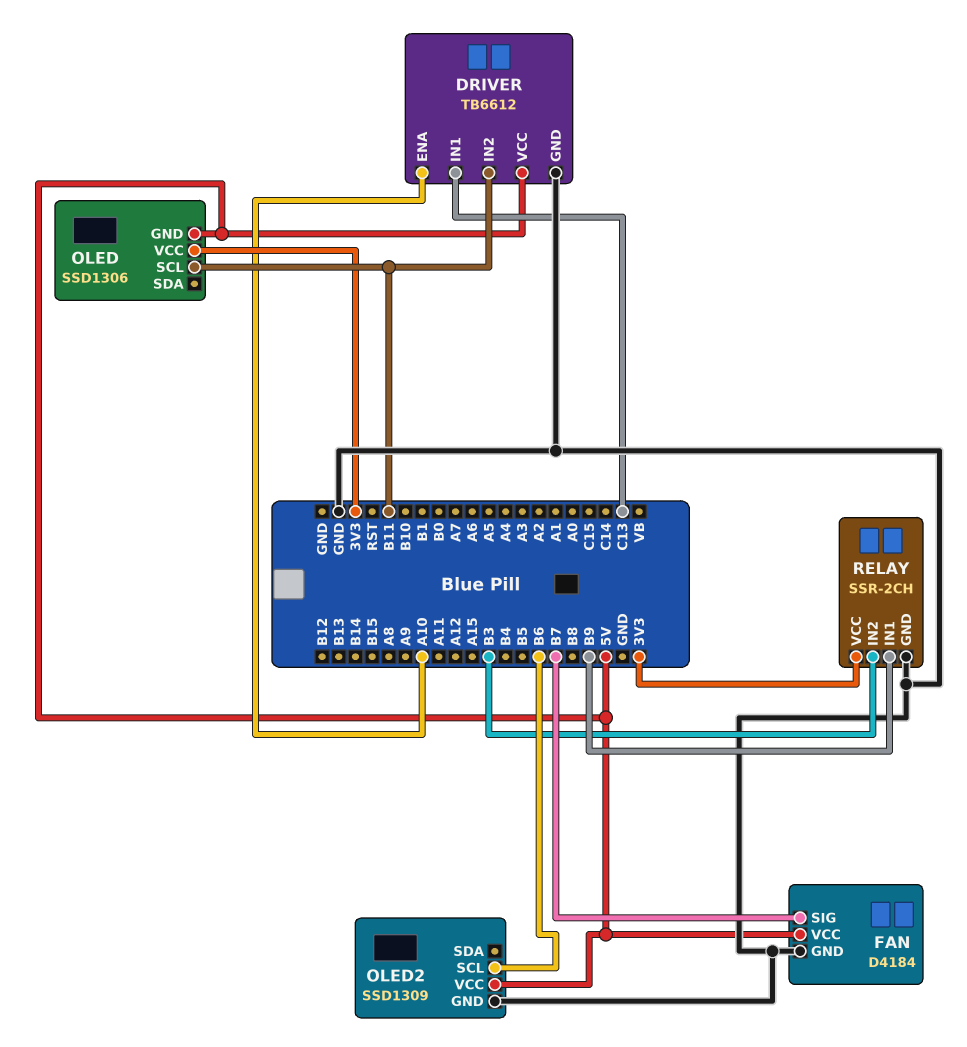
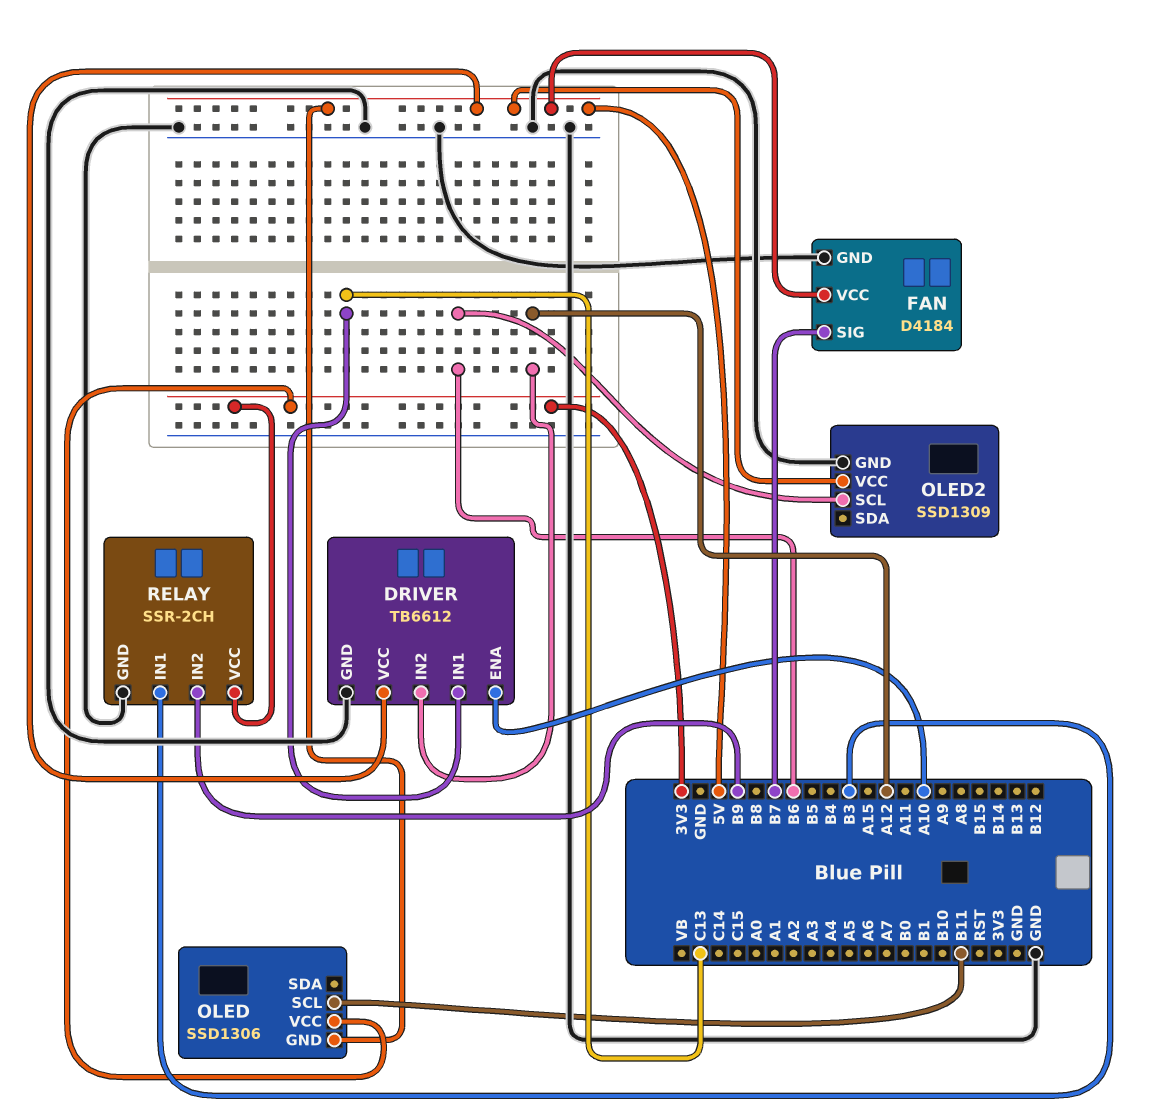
DRIVER pin IN2: B11 -> A12
RELAY pin IN1: B9 -> B3
RELAY pin IN2: B3 -> B9

